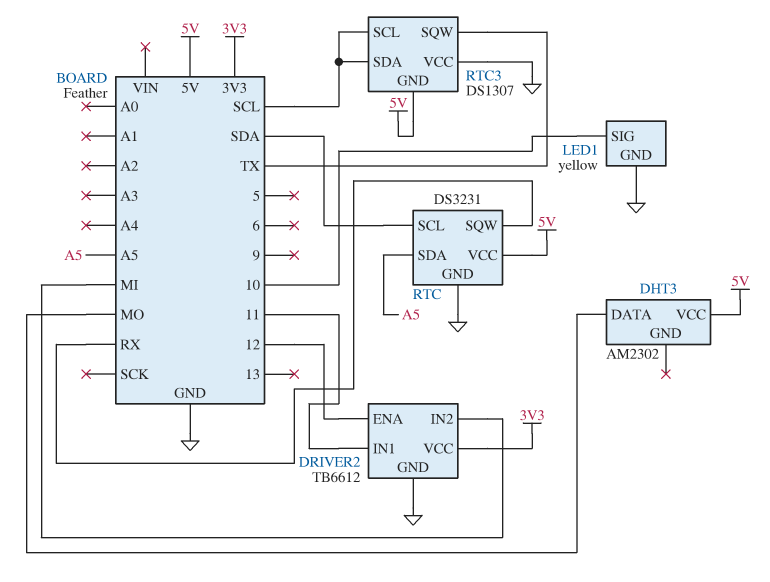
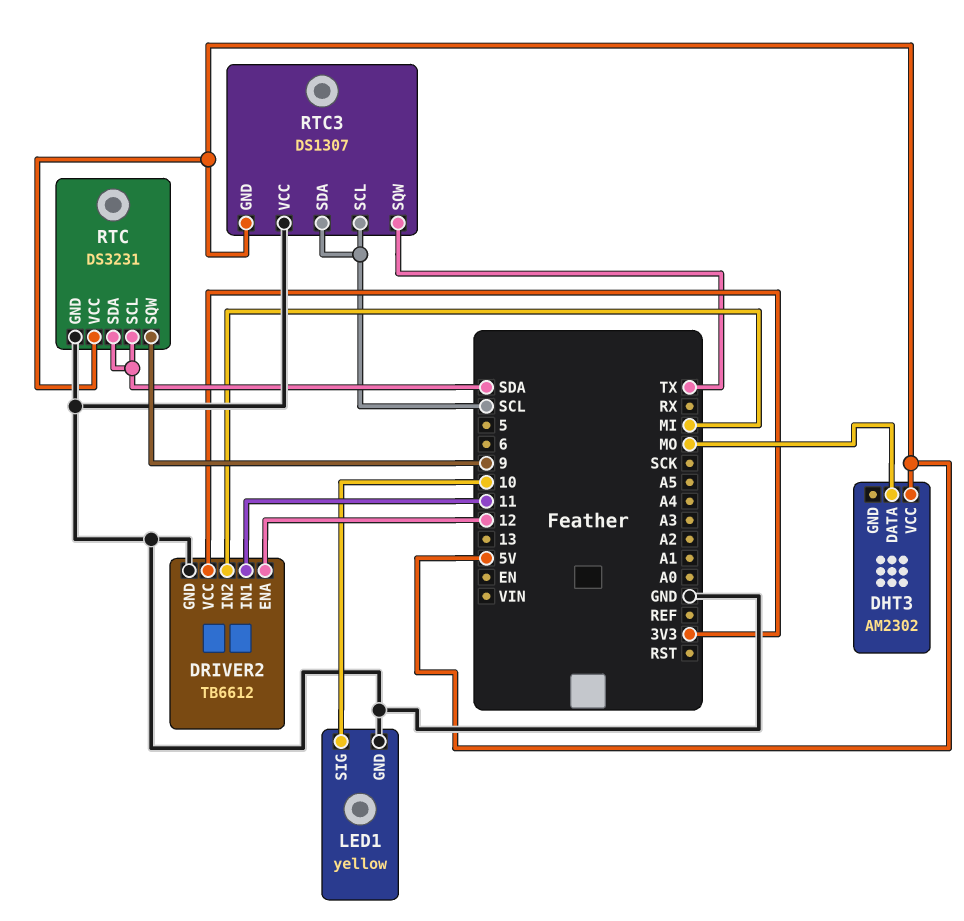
RTC pin SDA: A5 -> SDA
RTC pin SQW: RX -> 9

